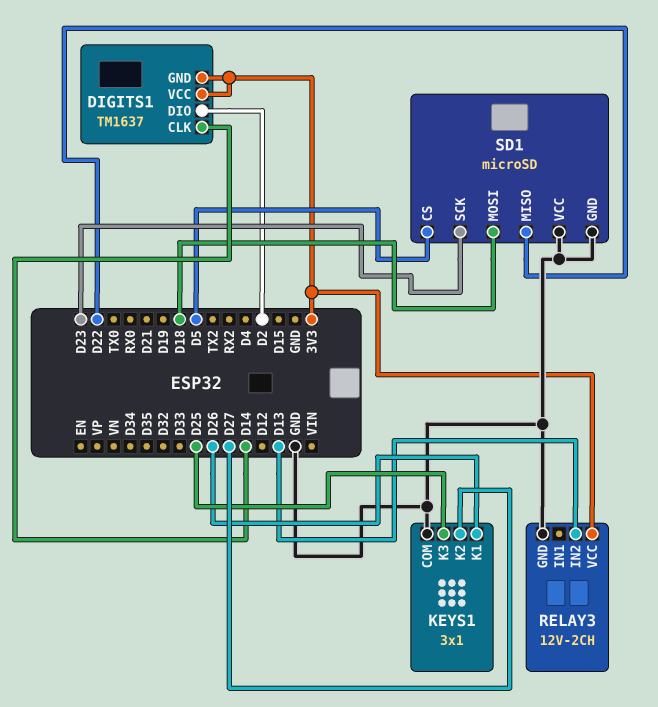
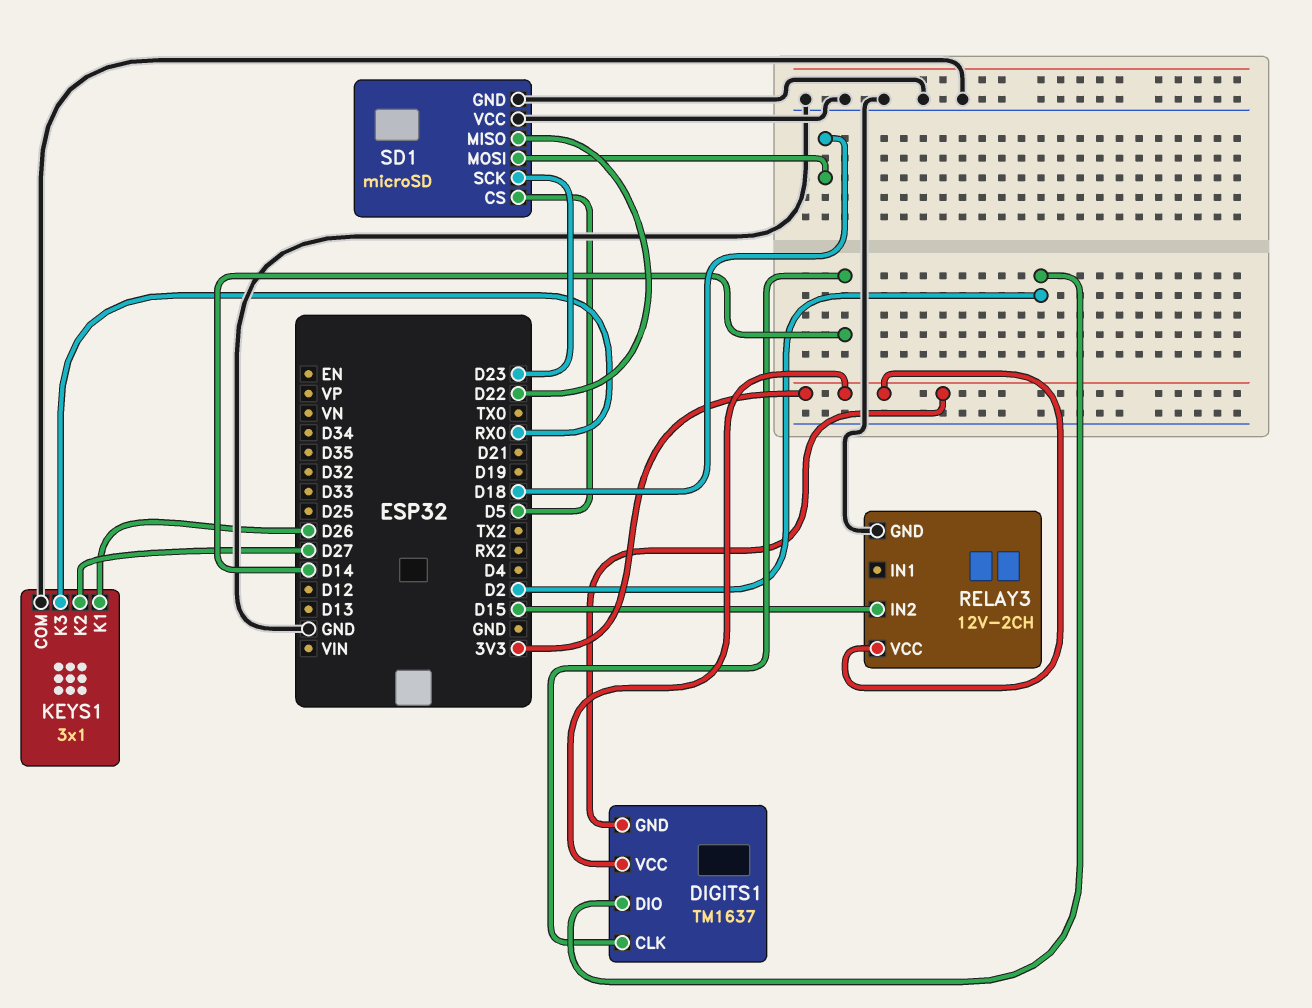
KEYS1 pin K3: D25 -> RX0
RELAY3 pin IN2: D13 -> D15

